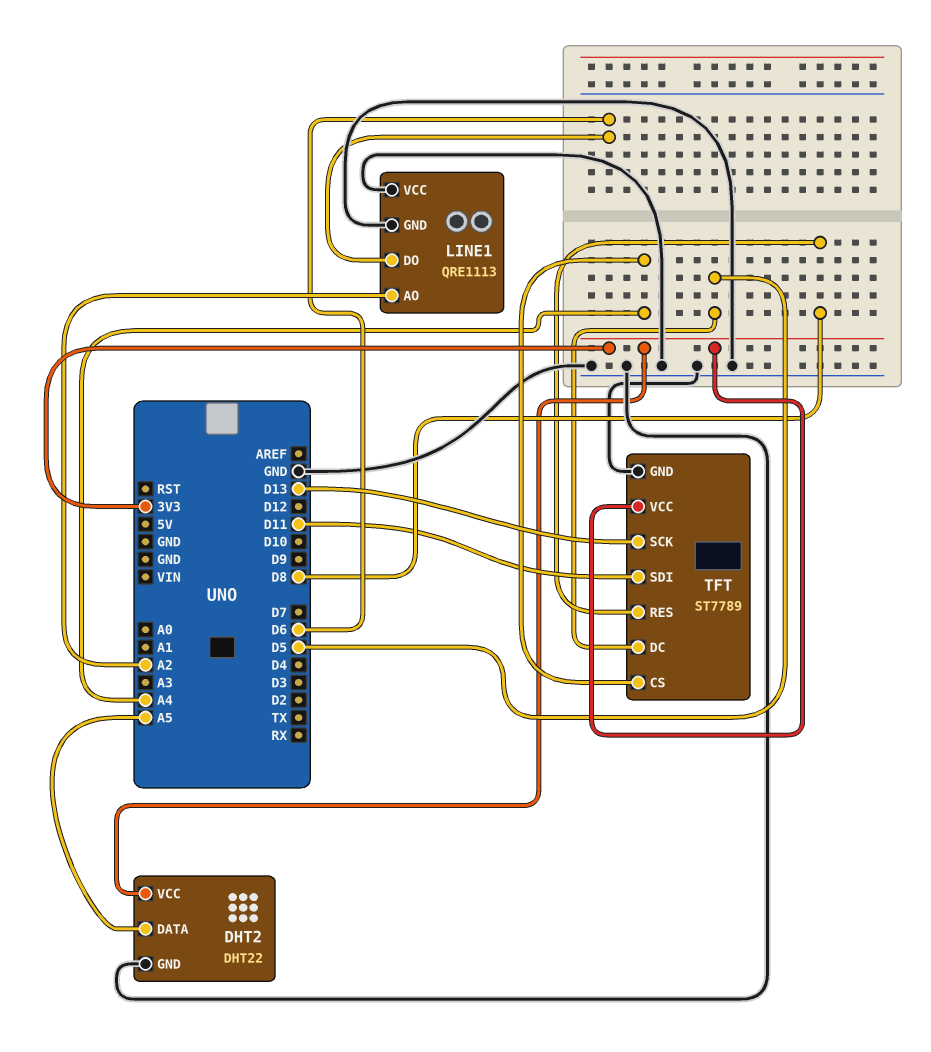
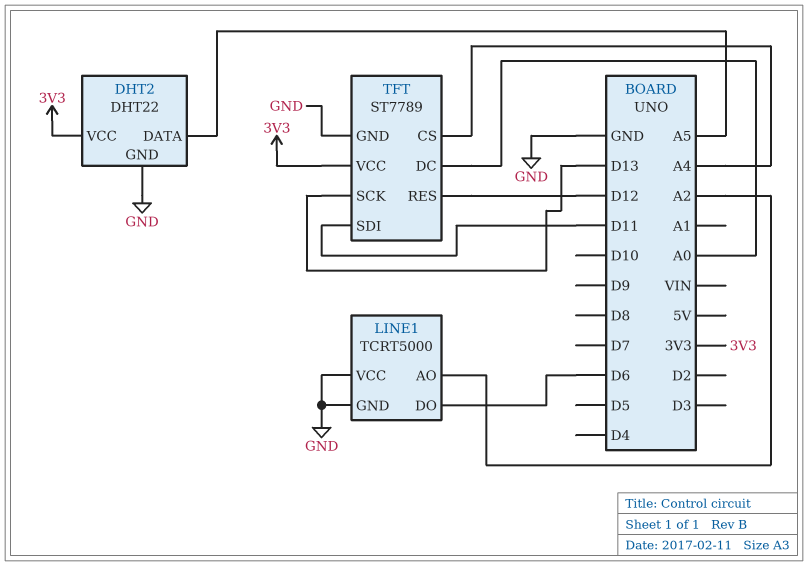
LINE1: QRE1113 -> TCRT5000
TFT pin DC: D5 -> A0
TFT pin RES: D8 -> D12

